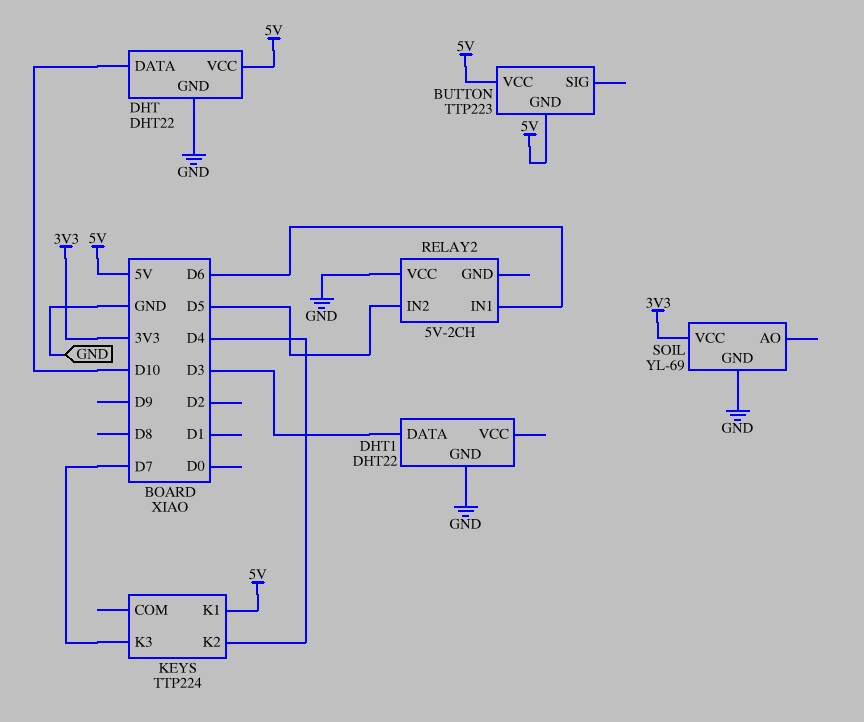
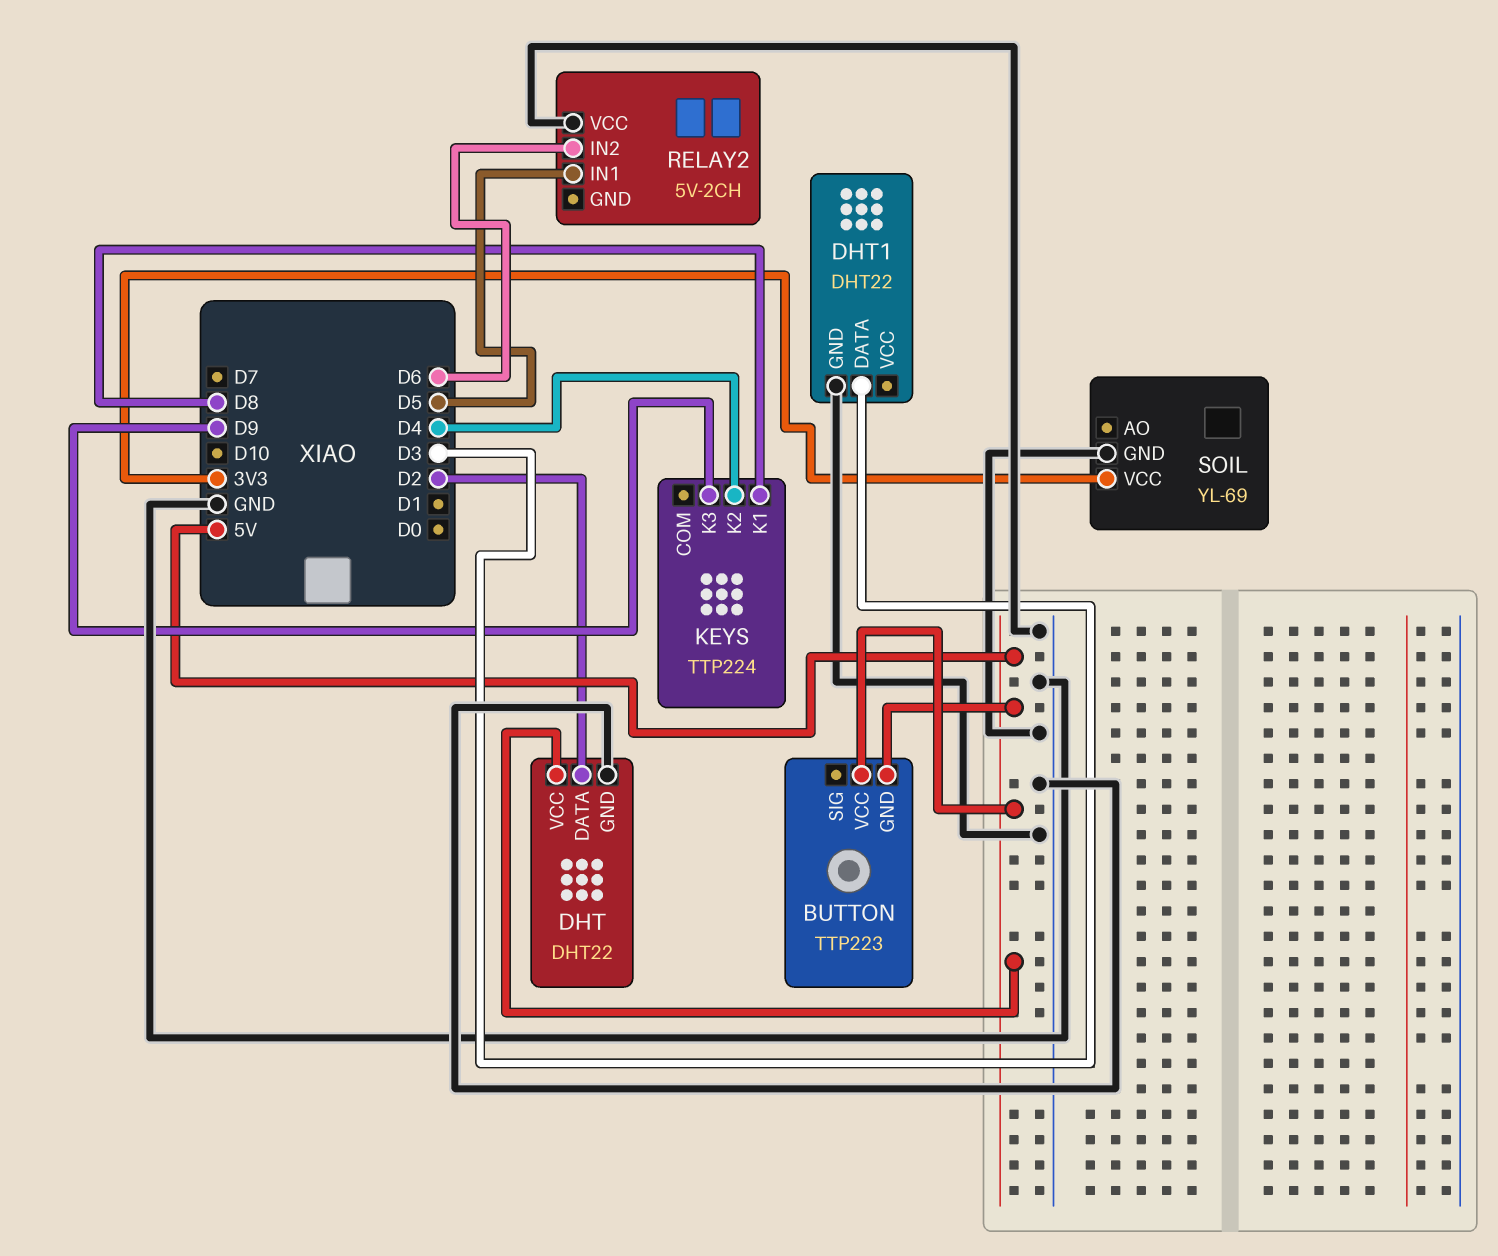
DHT pin DATA: D10 -> D2
KEYS pin K1: 5V -> D8
KEYS pin K3: D7 -> D9
RELAY2 pin IN1: D6 -> D5
RELAY2 pin IN2: D5 -> D6

